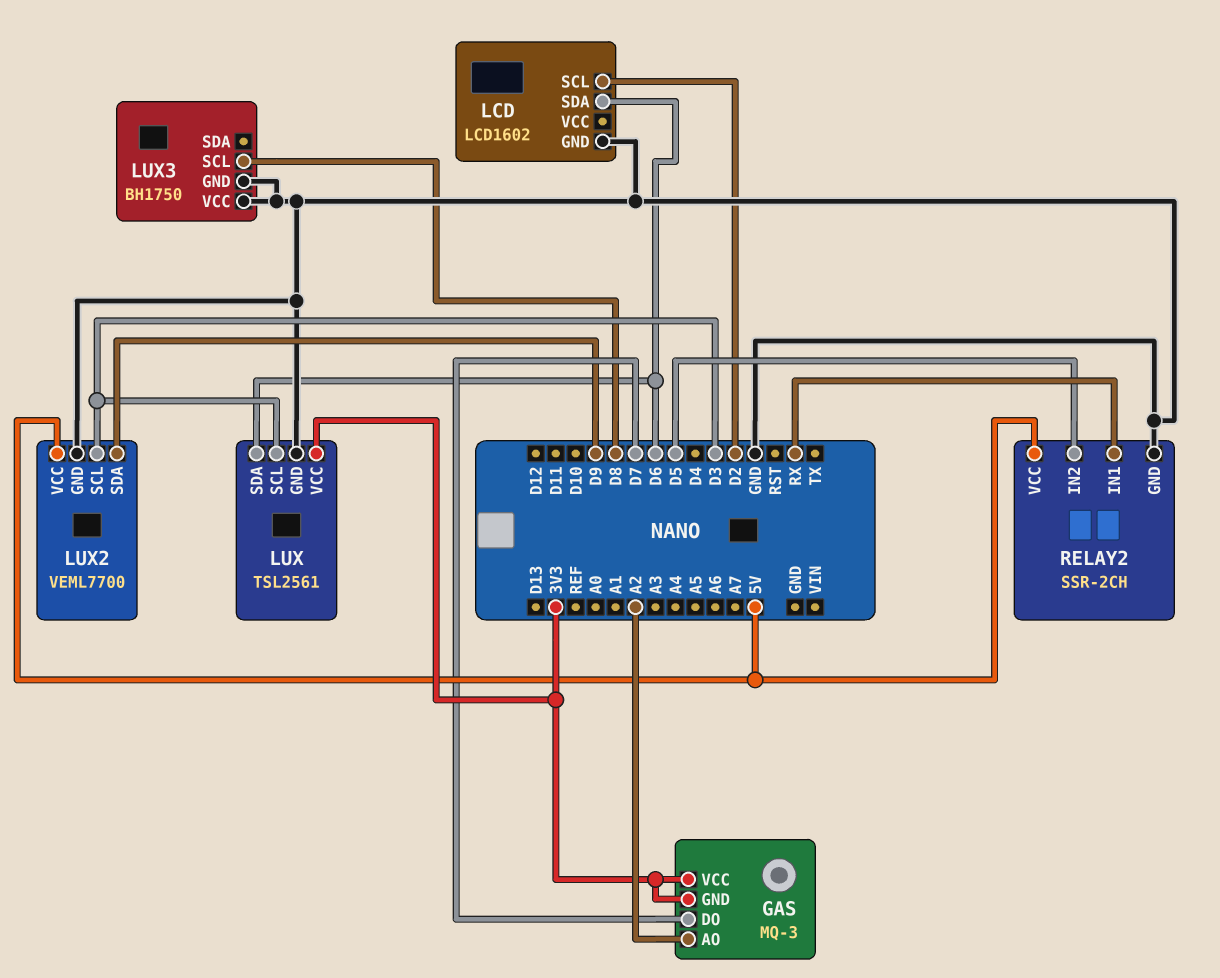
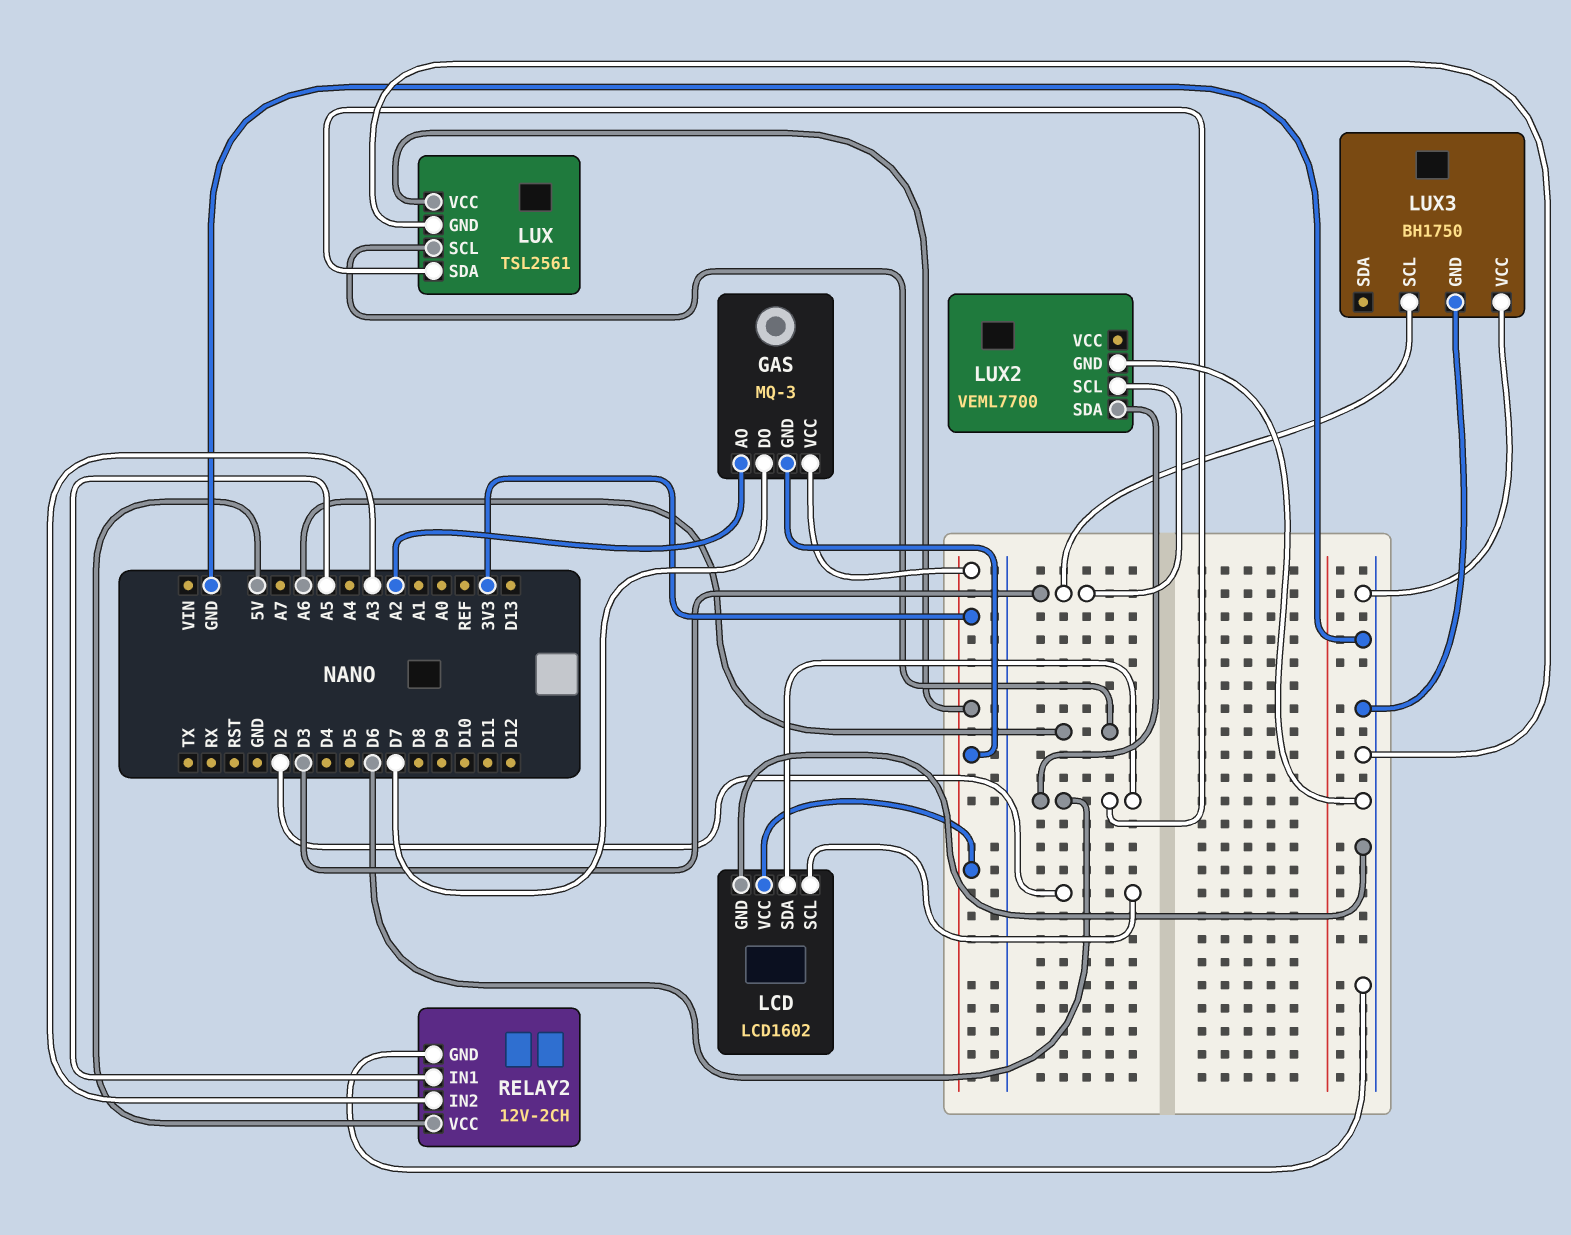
LCD pin VCC: none -> 3V3
LUX pin SCL: D3 -> A6
LUX2 pin SDA: D9 -> D6
LUX2 pin VCC: 5V -> none
LUX3 pin SCL: D8 -> D3
RELAY2: SSR-2CH -> 12V-2CH
RELAY2 pin IN1: RX -> A5
RELAY2 pin IN2: D5 -> A3

